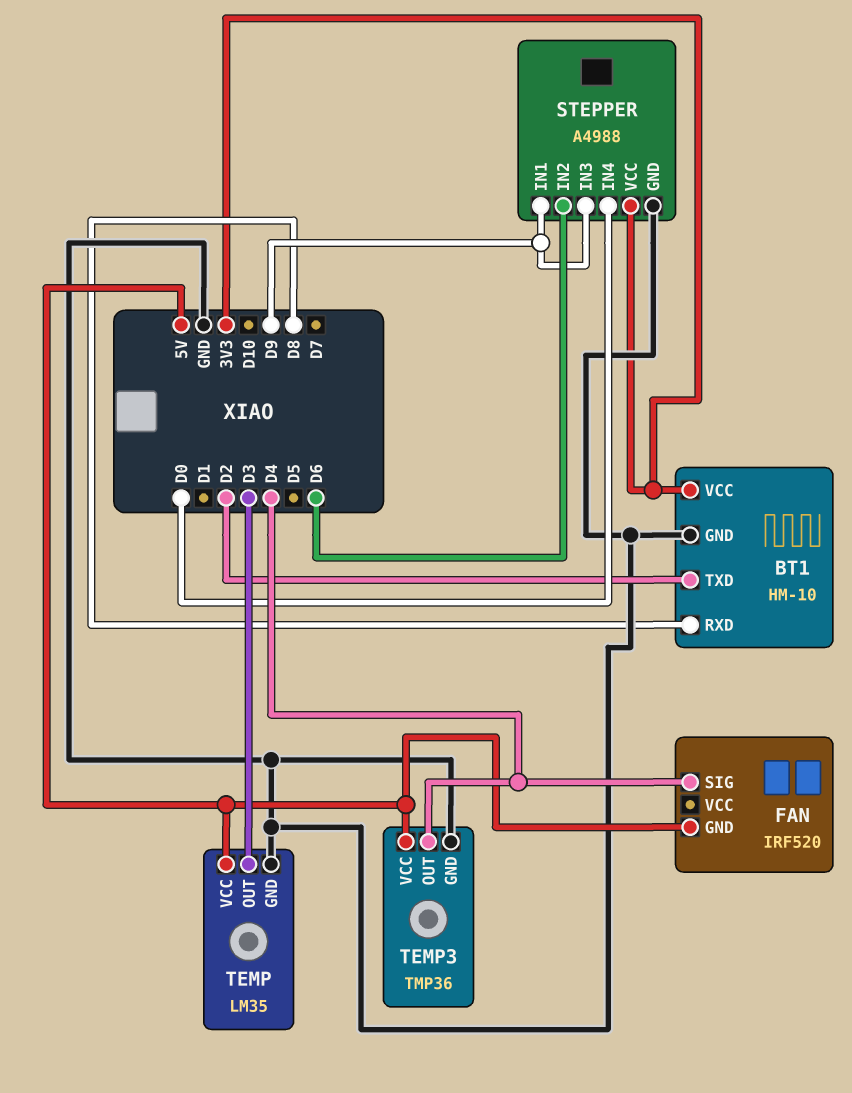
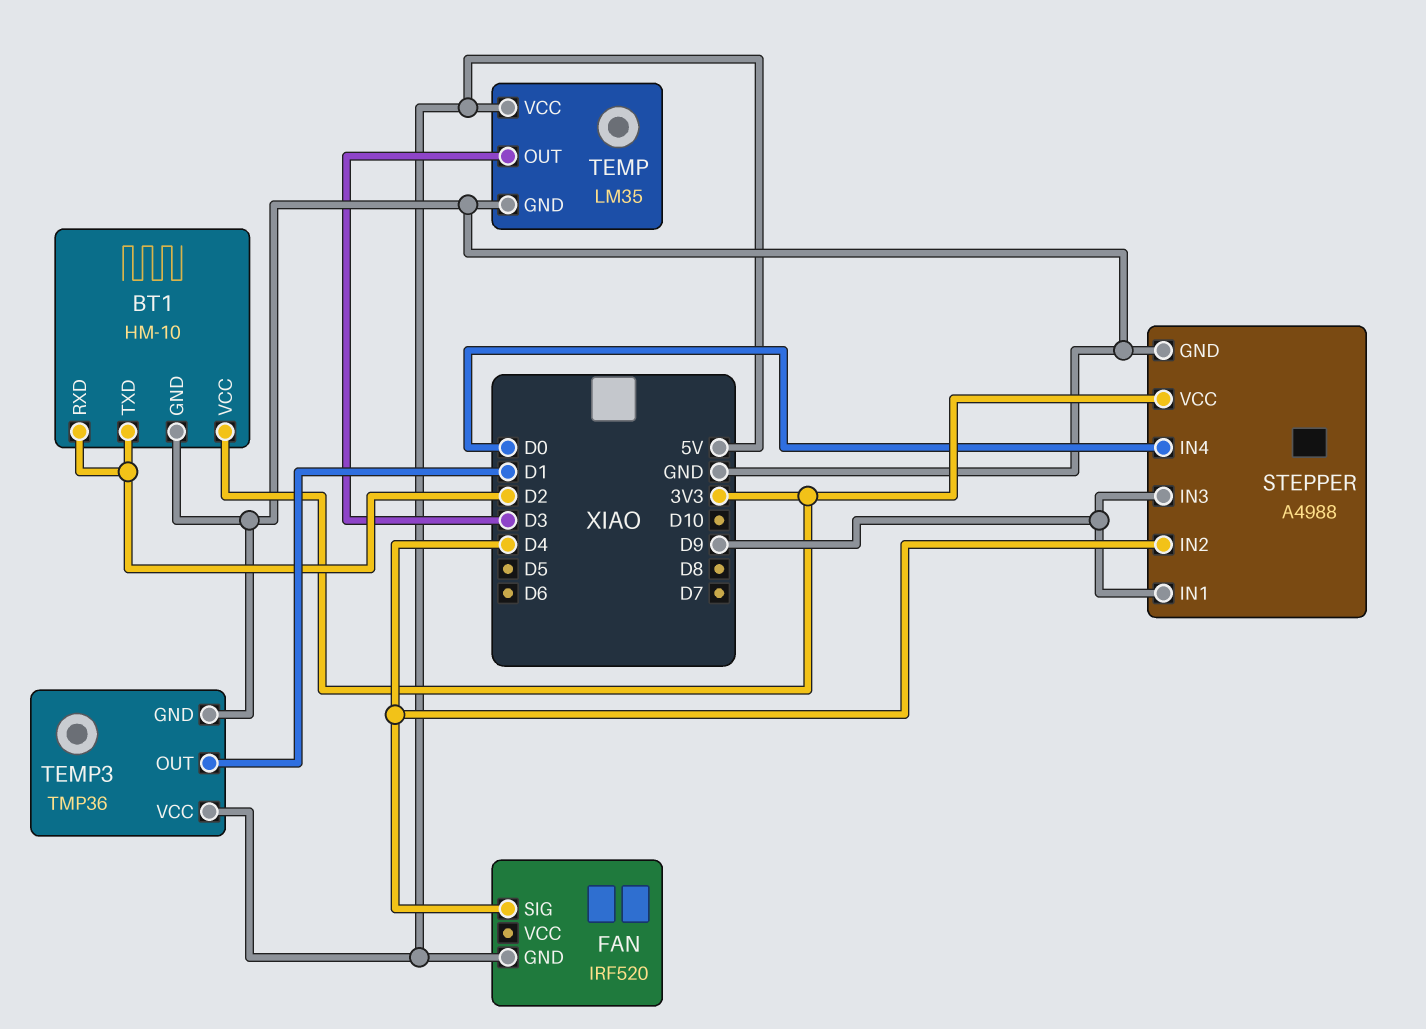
BT1 pin RXD: D8 -> D2
STEPPER pin IN2: D6 -> D4
TEMP3 pin OUT: D4 -> D1

